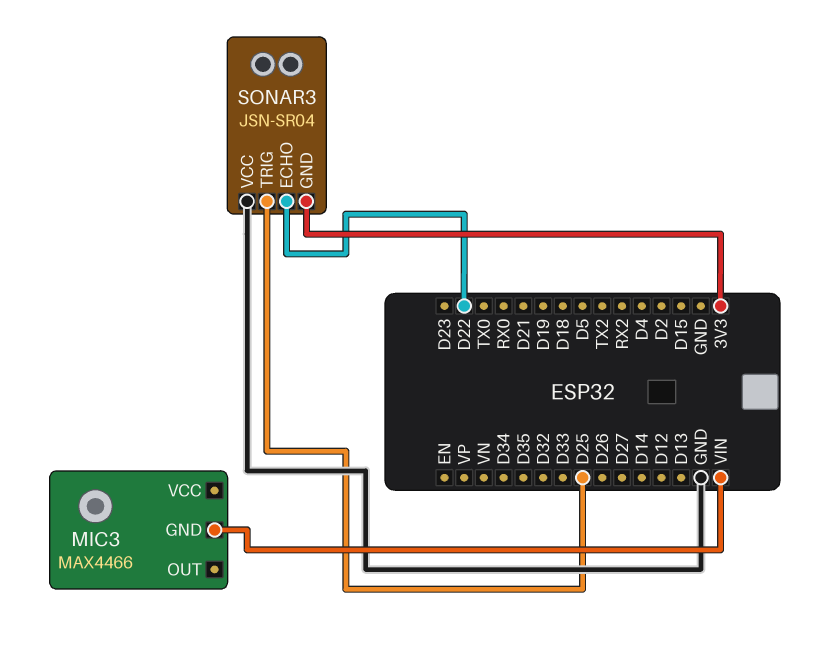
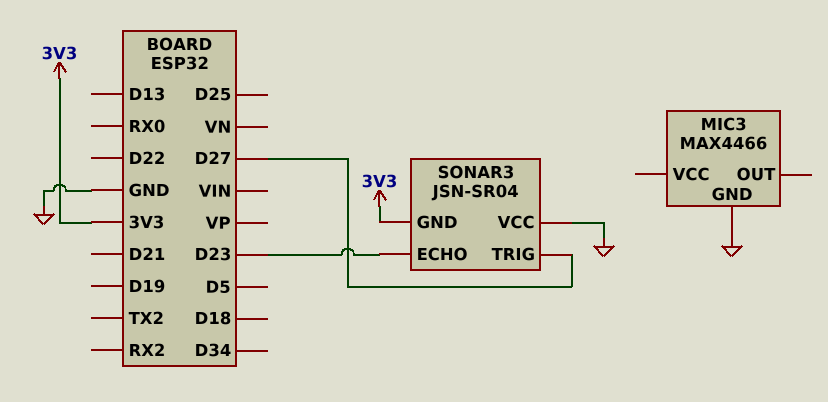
MIC3 pin GND: VIN -> GND
SONAR3 pin ECHO: D22 -> D23
SONAR3 pin TRIG: D25 -> D27

